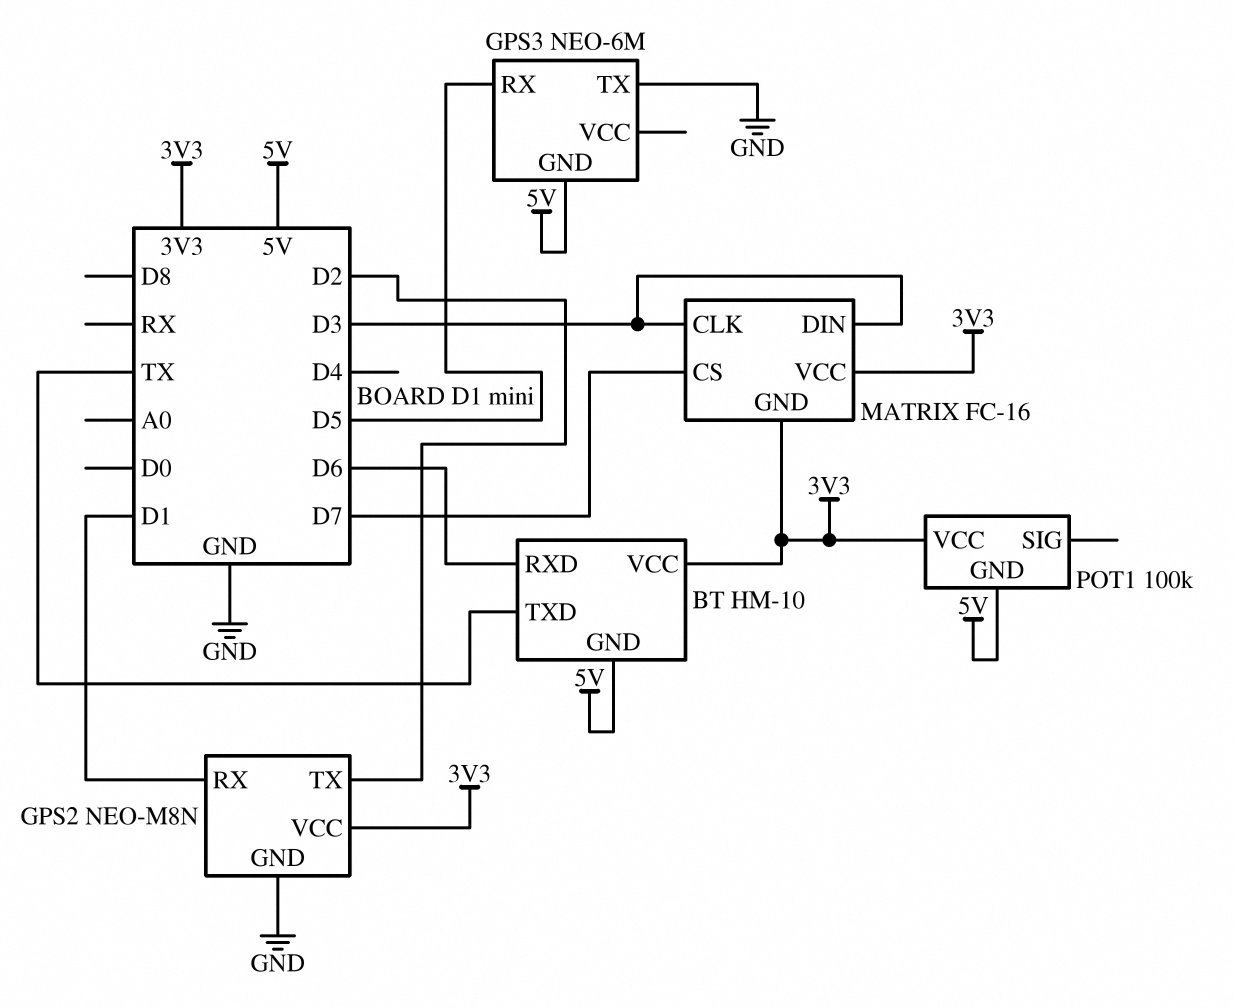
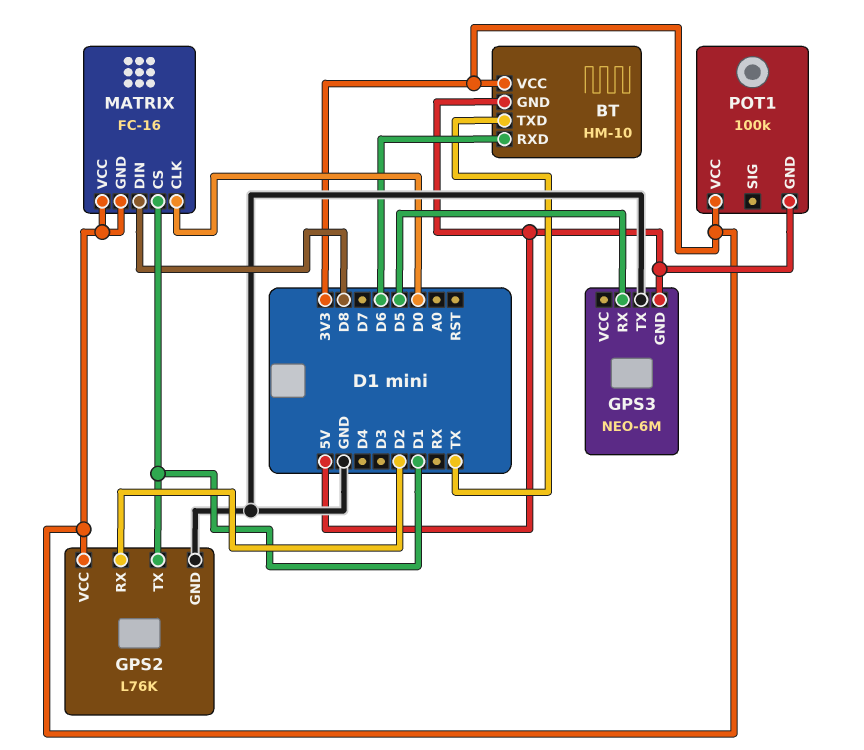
GPS2: NEO-M8N -> L76K
GPS2 pin RX: D1 -> D2
GPS2 pin TX: D2 -> D1
MATRIX pin CLK: D3 -> D0
MATRIX pin CS: D7 -> D1
MATRIX pin DIN: D3 -> D8

